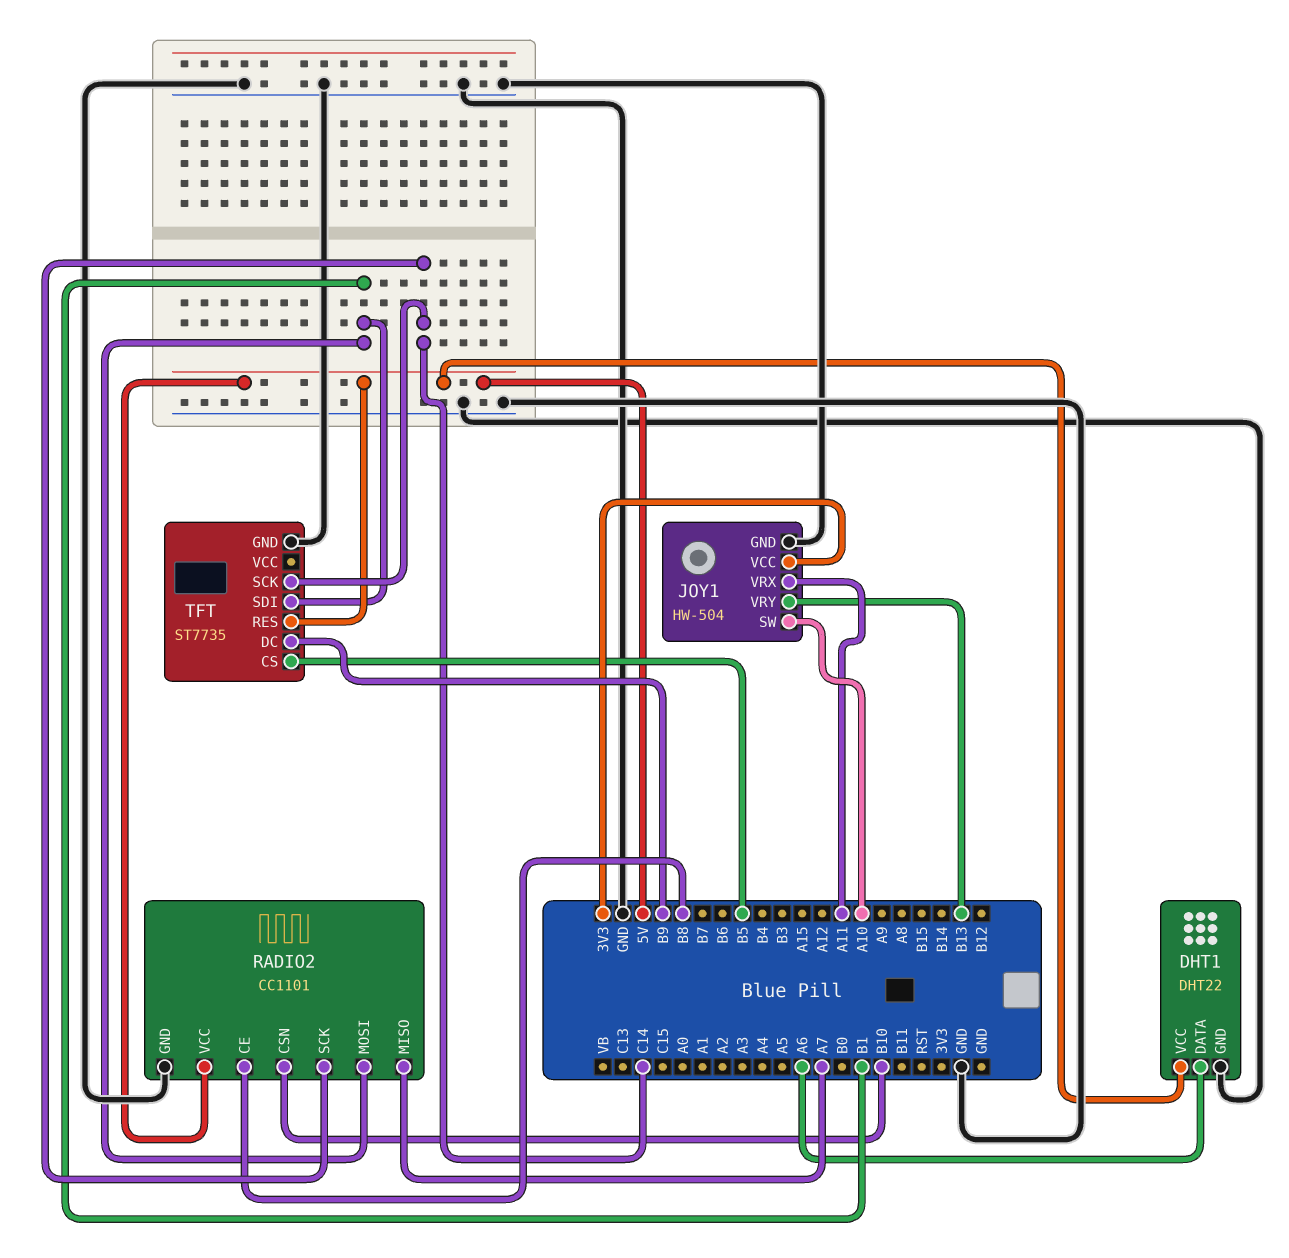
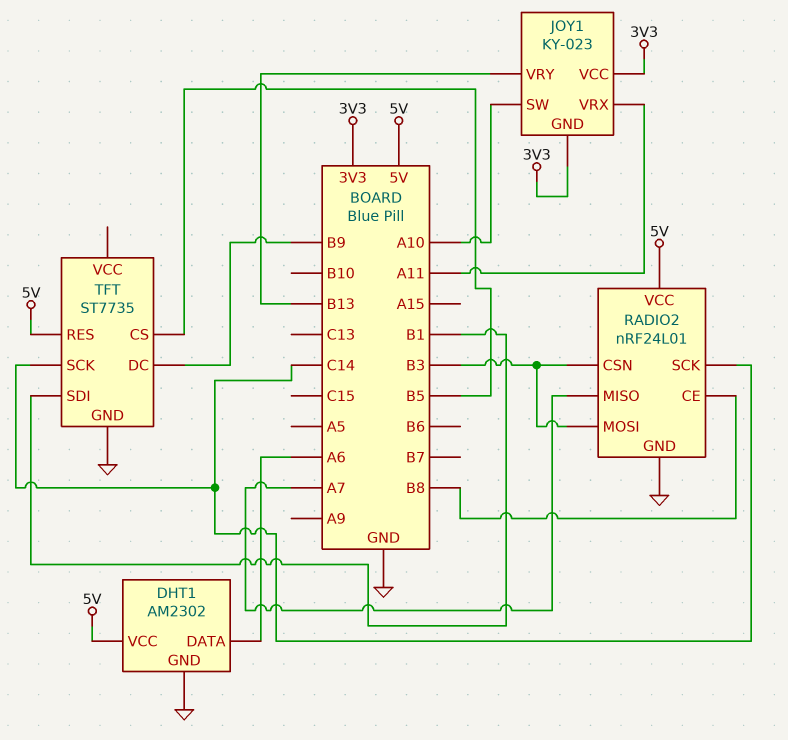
DHT1: DHT22 -> AM2302
JOY1: HW-504 -> KY-023
JOY1 pin GND: GND -> 3V3
RADIO2: CC1101 -> nRF24L01
RADIO2 pin CSN: B10 -> B3
RADIO2 pin MOSI: B1 -> B3

